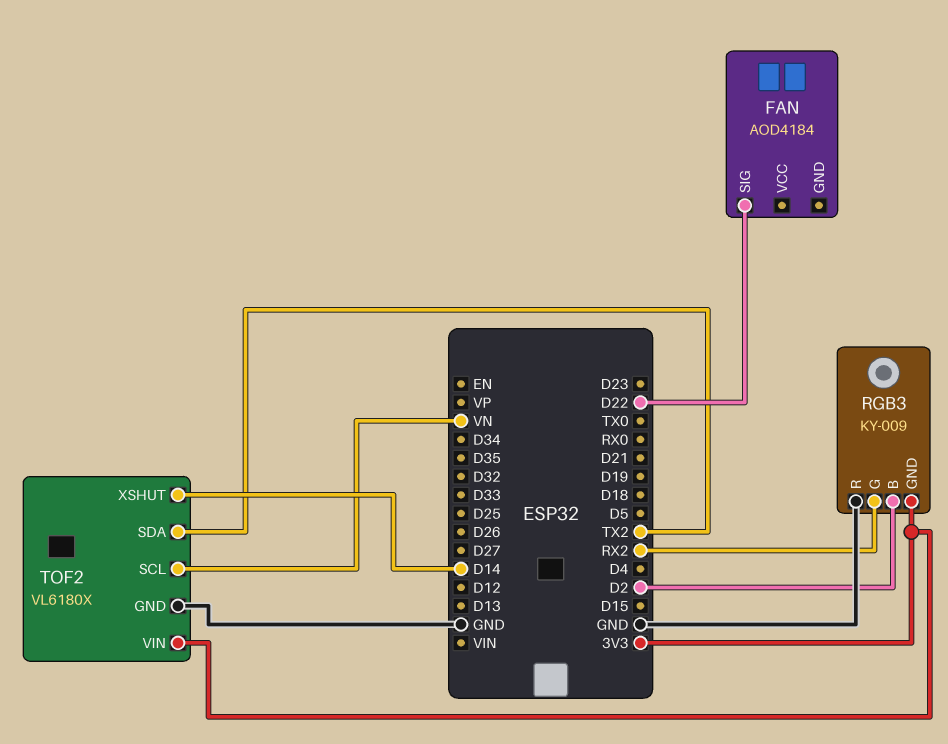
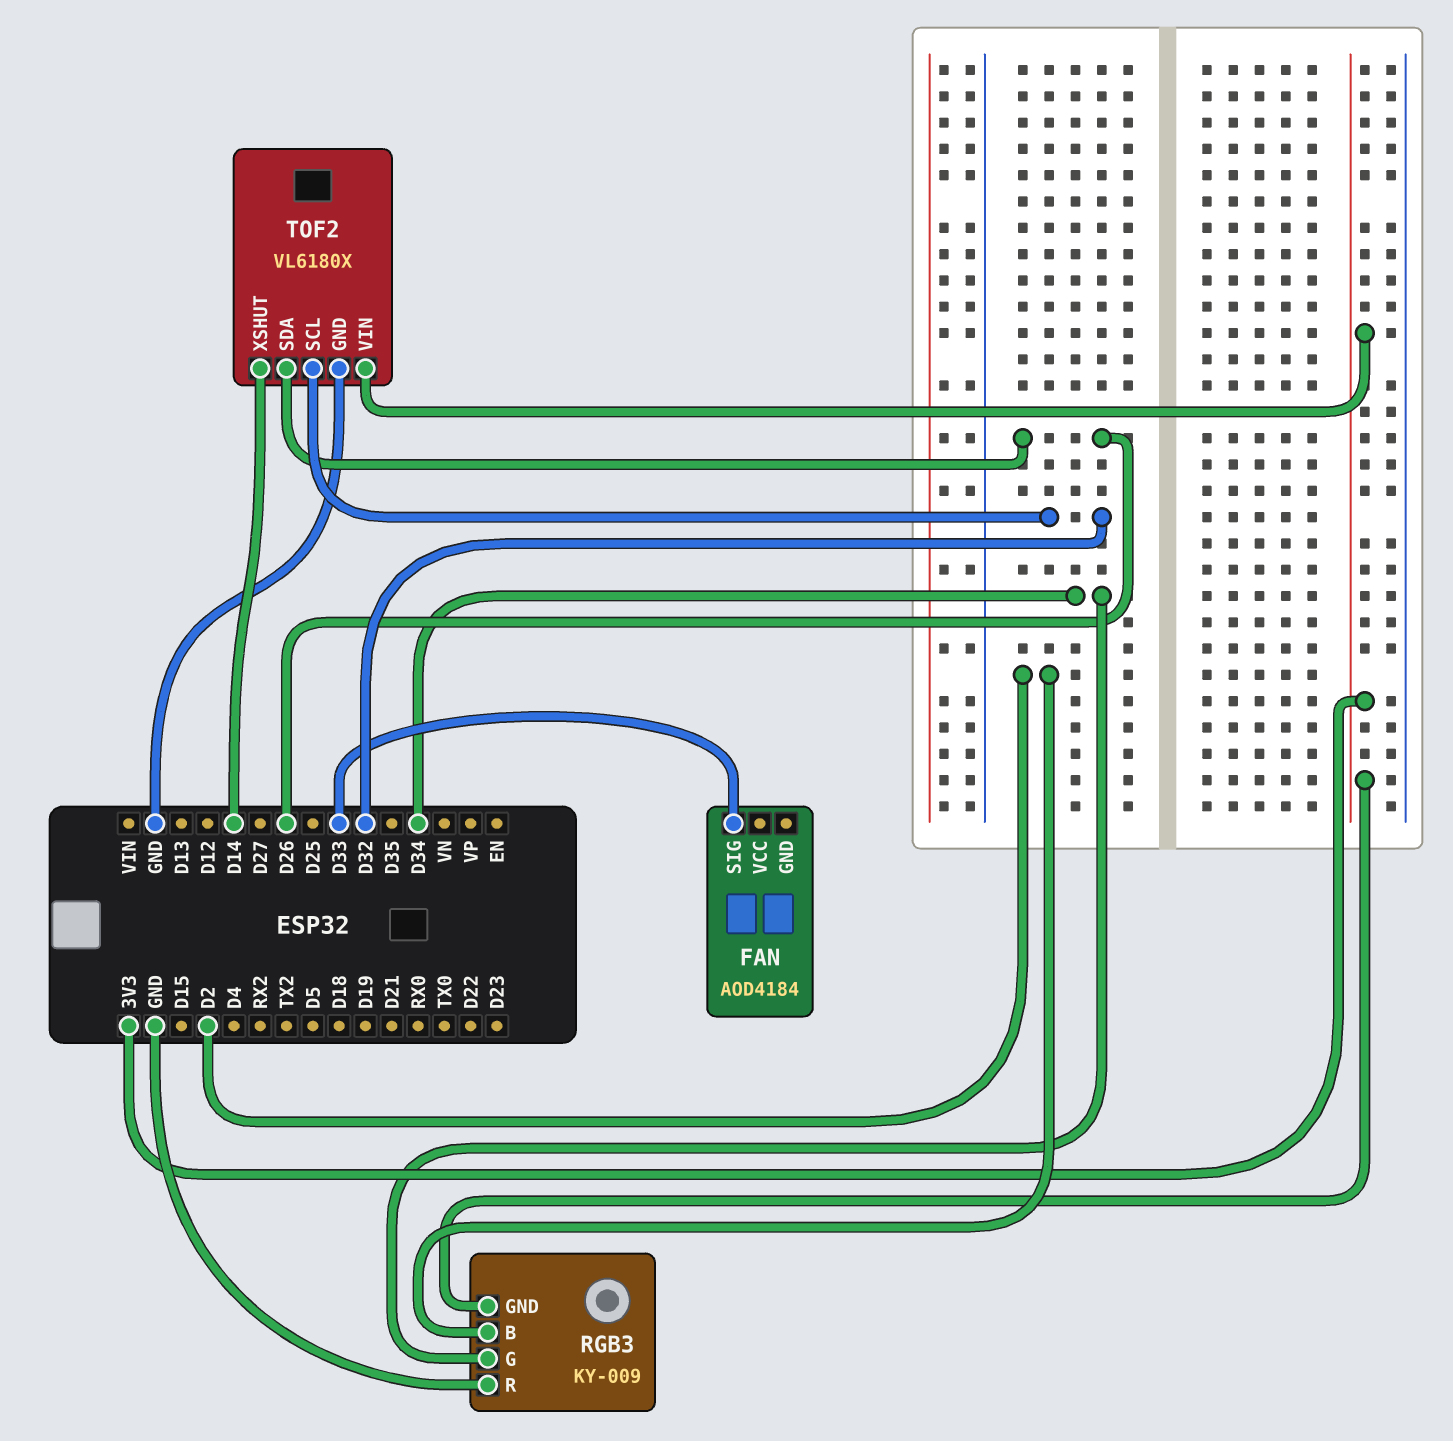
FAN pin SIG: D22 -> D33
RGB3 pin G: RX2 -> D34
TOF2 pin SCL: VN -> D32
TOF2 pin SDA: TX2 -> D26

